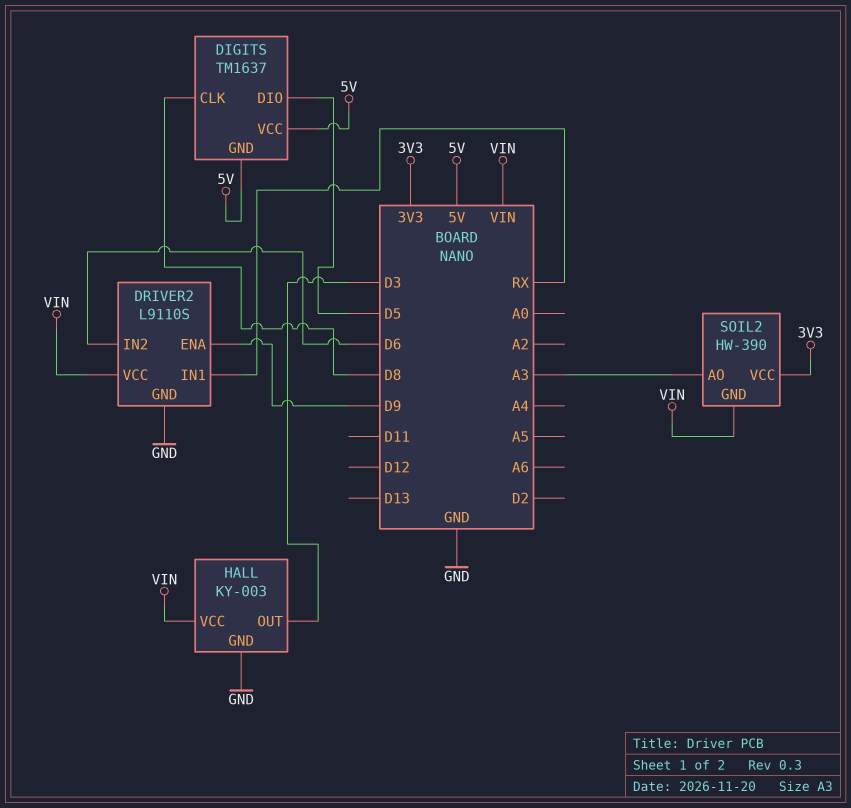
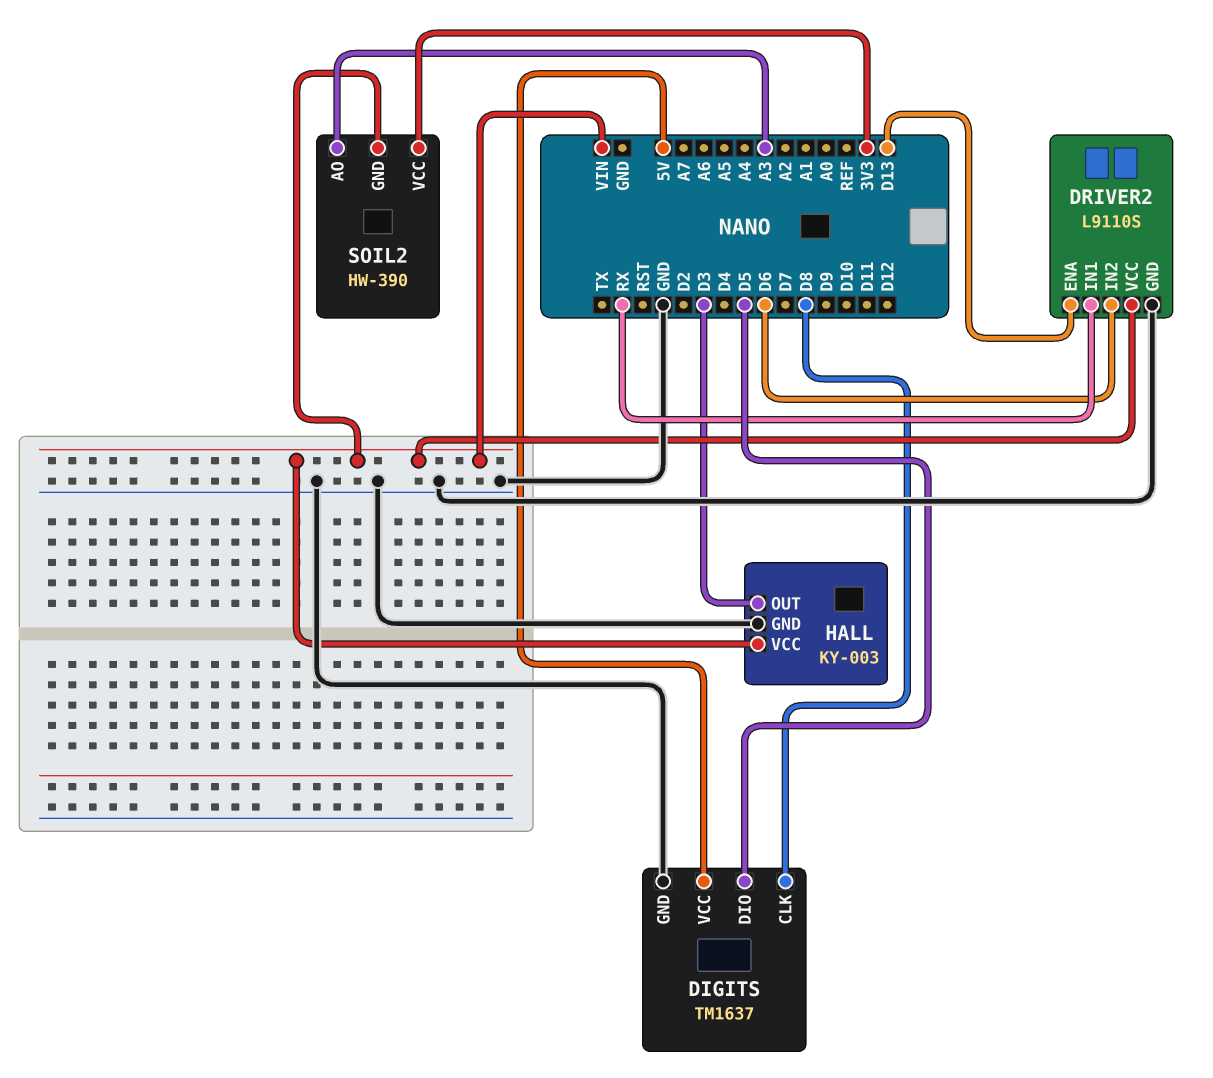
DIGITS pin GND: 5V -> GND
DRIVER2 pin ENA: D9 -> D13

